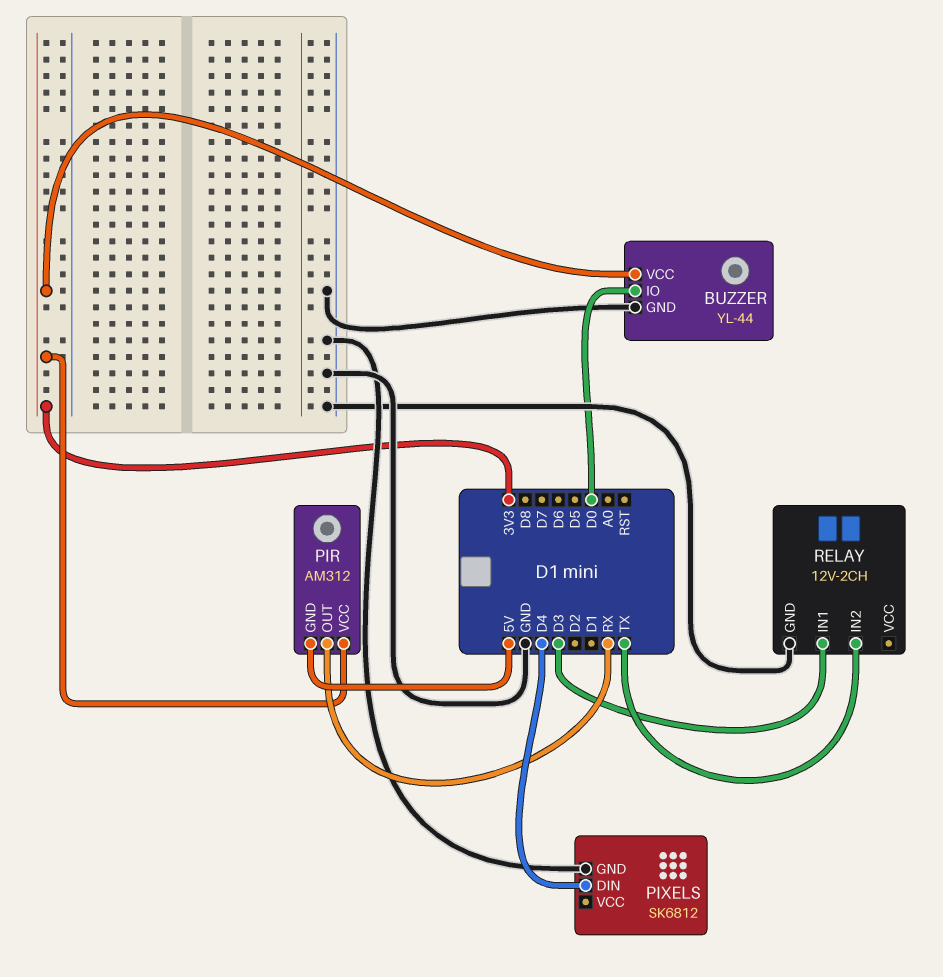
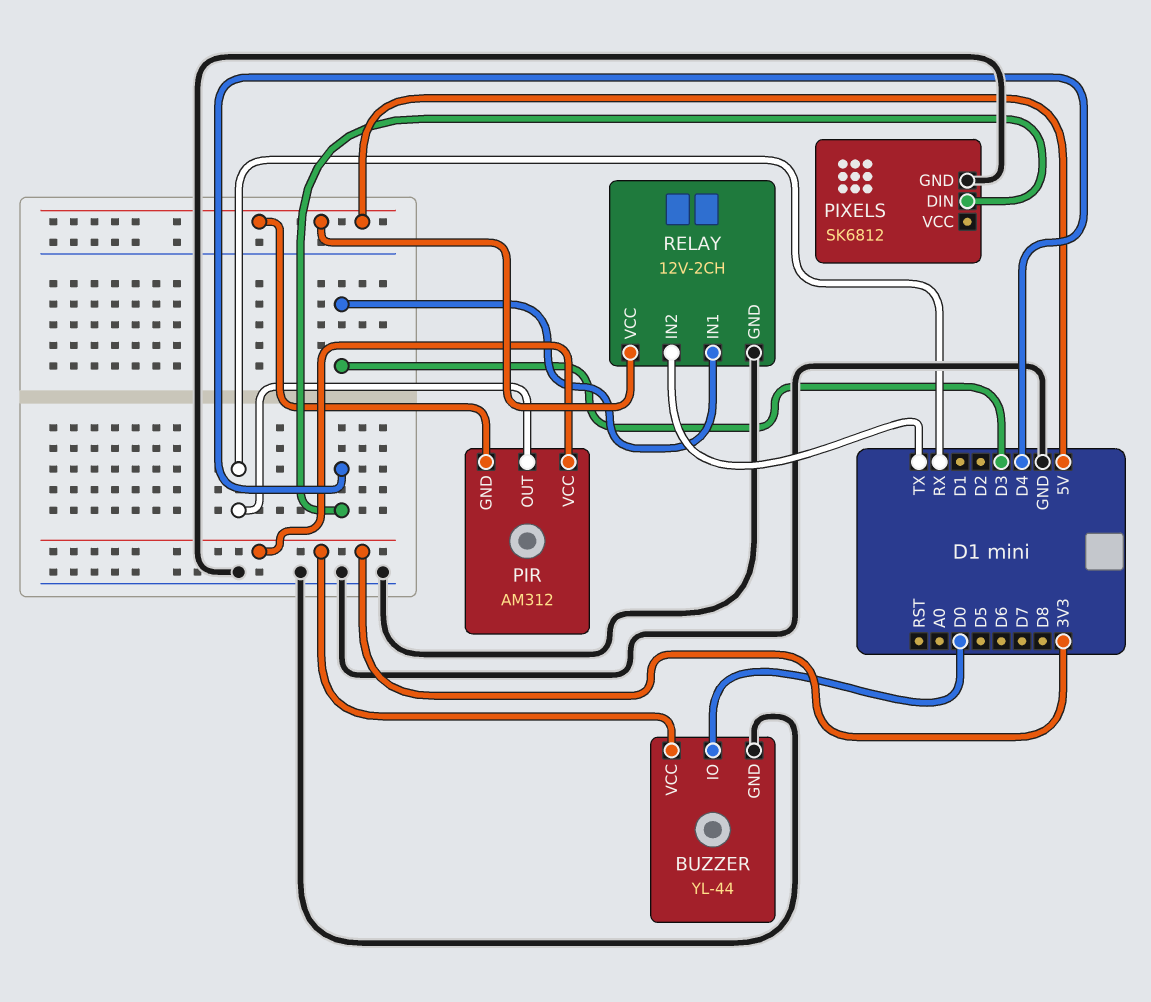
RELAY pin VCC: none -> 5V

